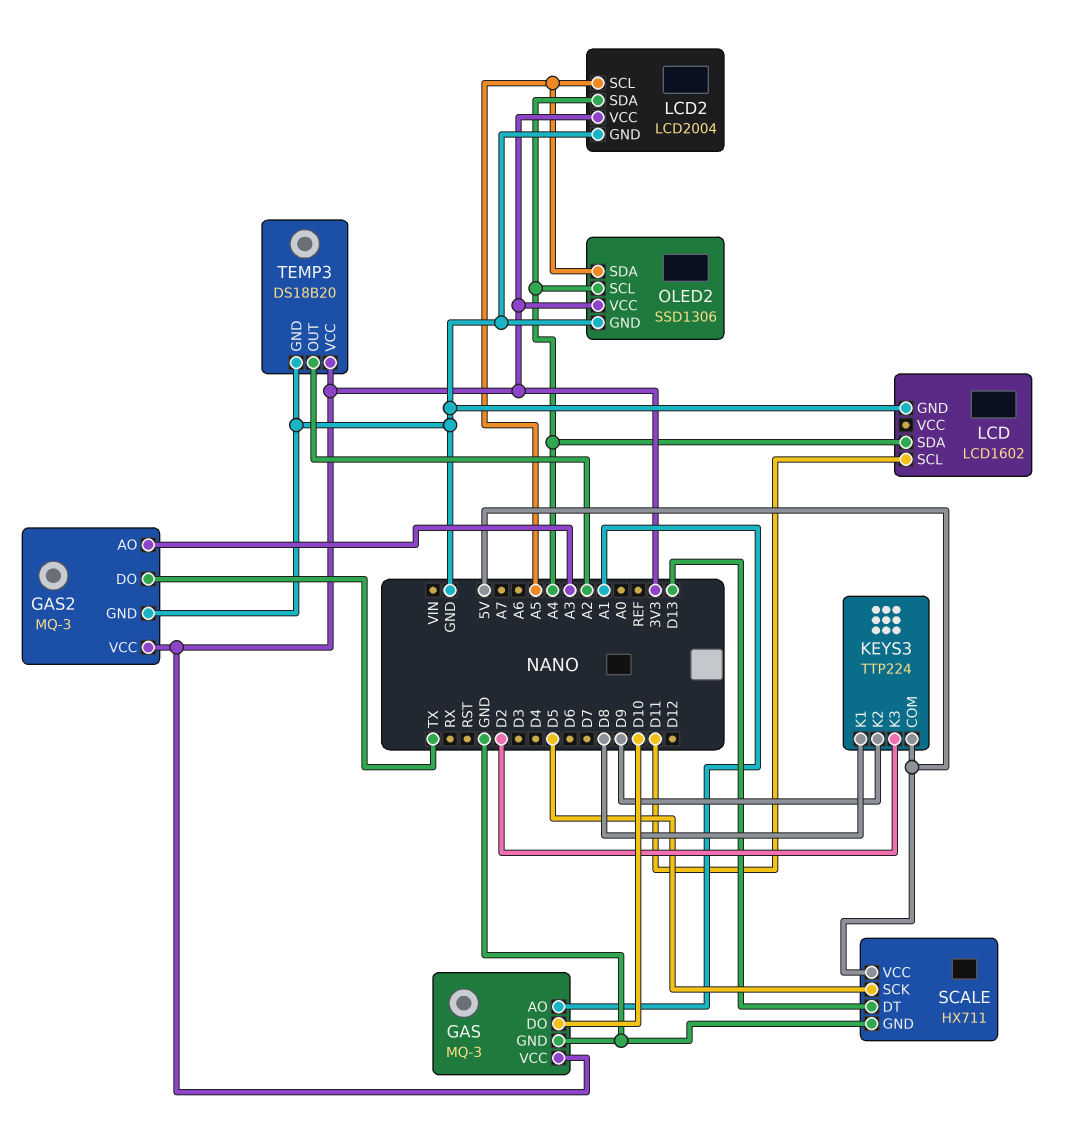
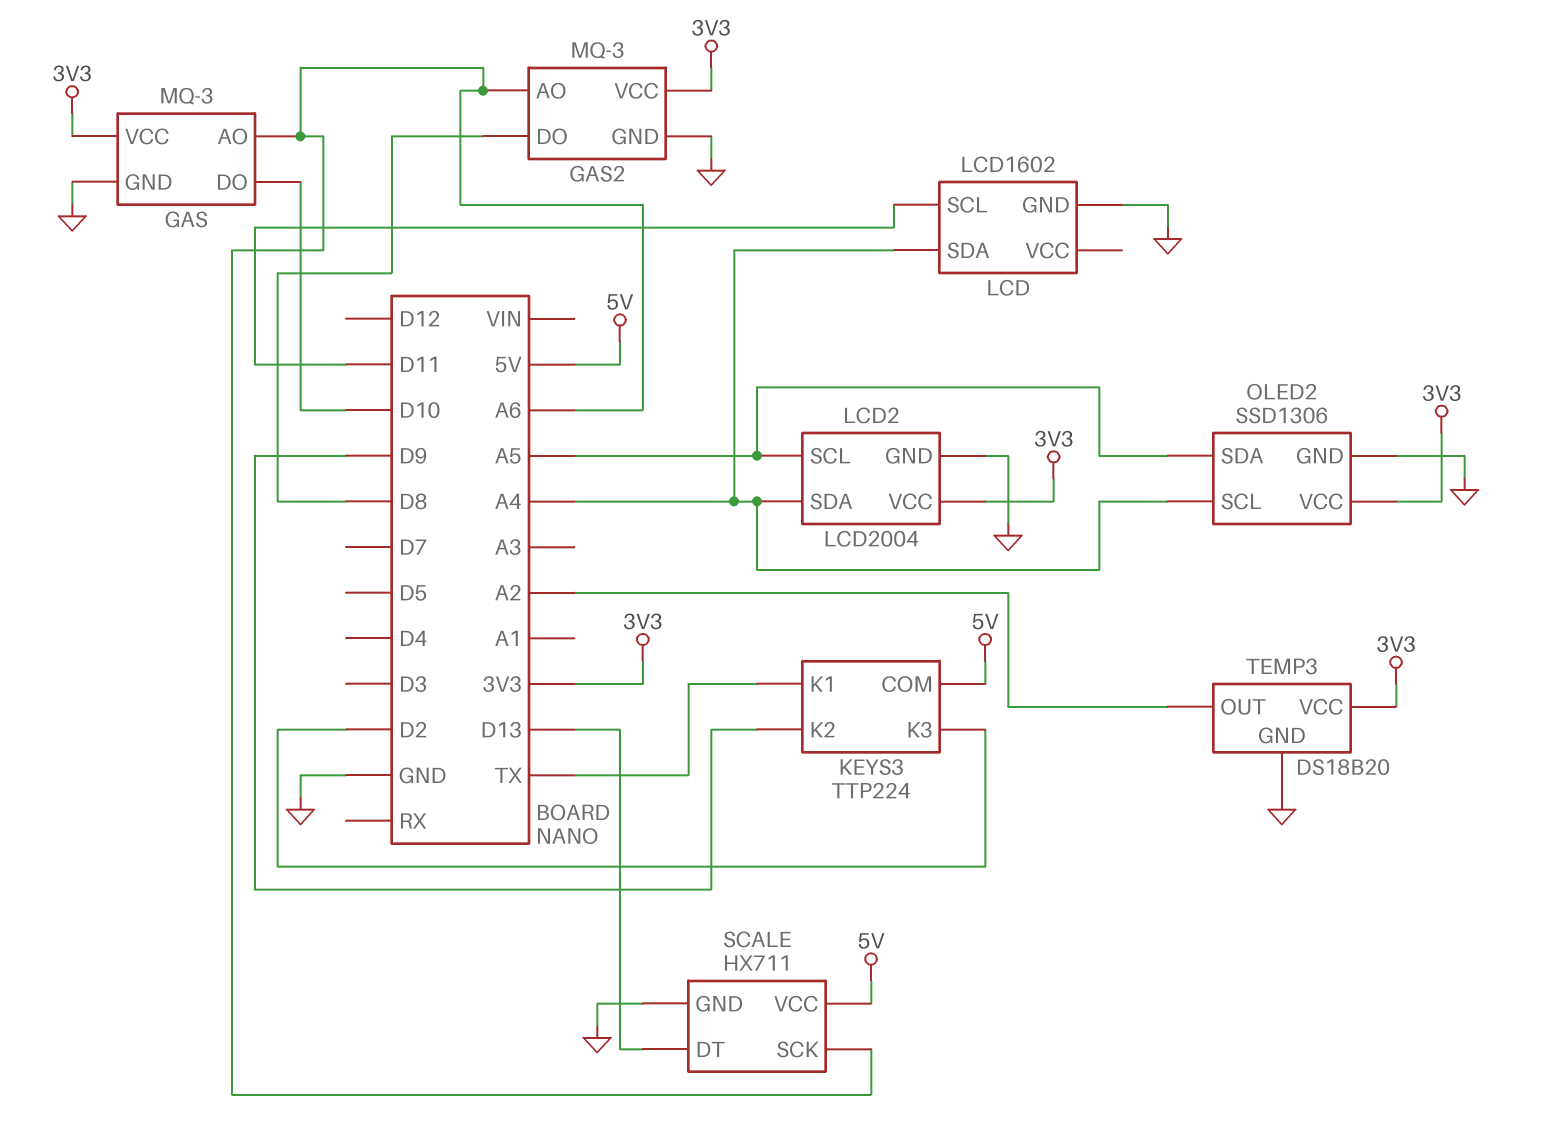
GAS pin AO: A1 -> A6
GAS2 pin AO: A3 -> A6
GAS2 pin DO: TX -> D8
KEYS3 pin K1: D8 -> TX
SCALE pin SCK: D5 -> A6

